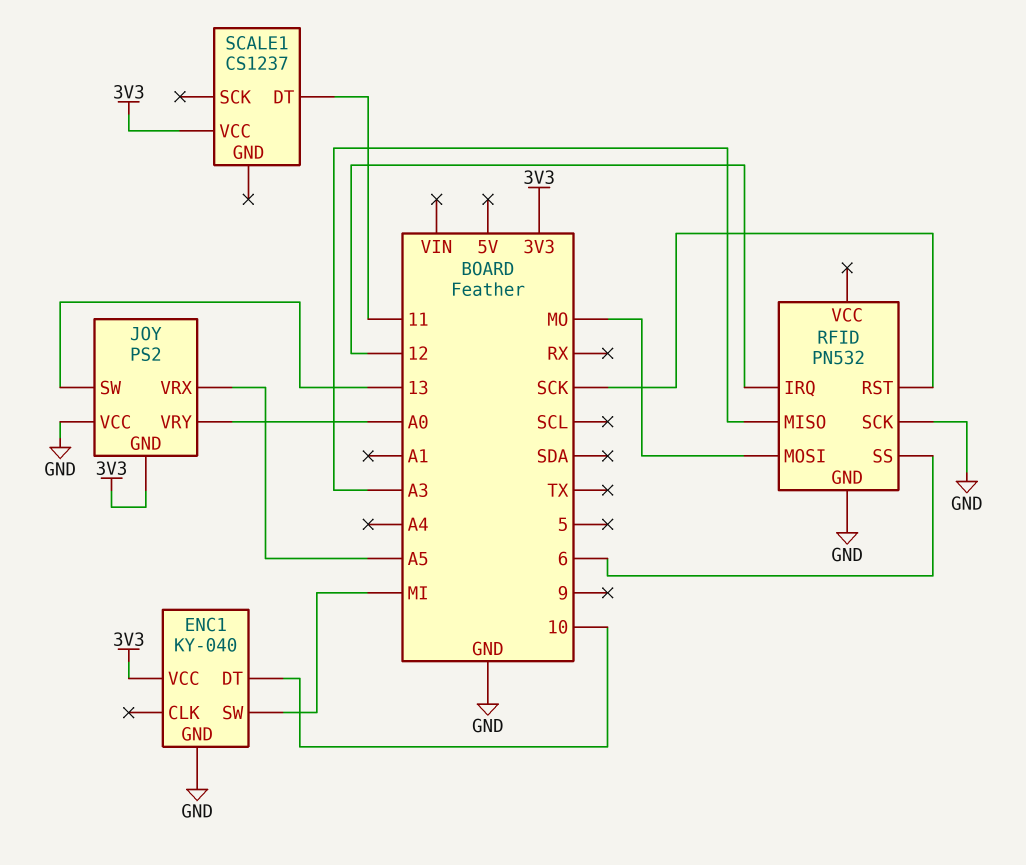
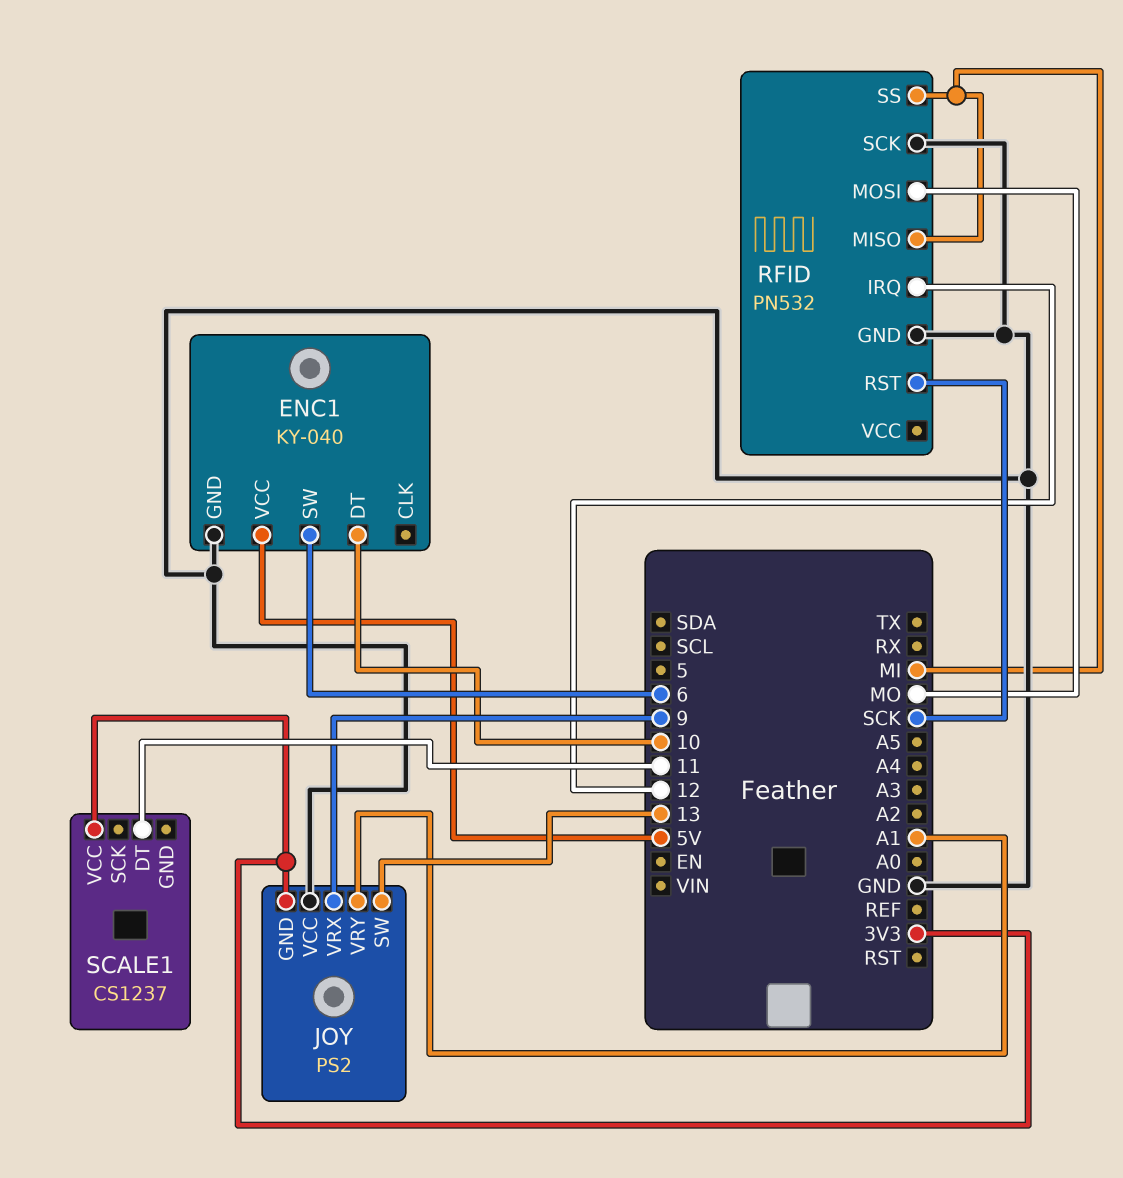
ENC1 pin SW: MI -> 6
ENC1 pin VCC: 3V3 -> 5V
JOY pin VRX: A5 -> 9
JOY pin VRY: A0 -> A1
RFID pin MISO: A3 -> MI
RFID pin SS: 6 -> MI

